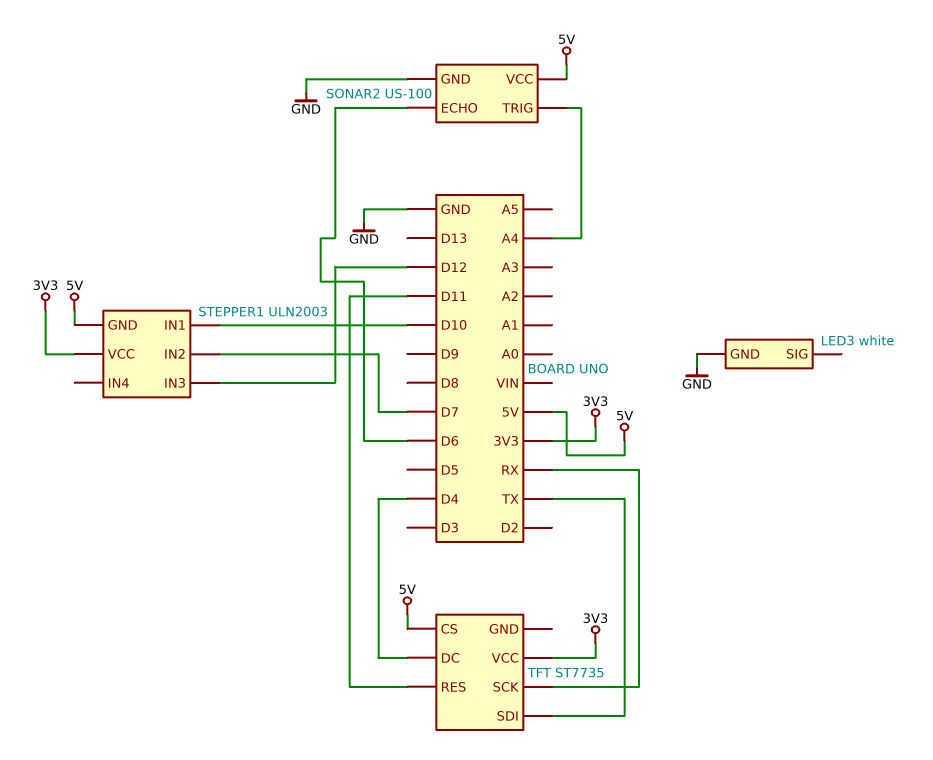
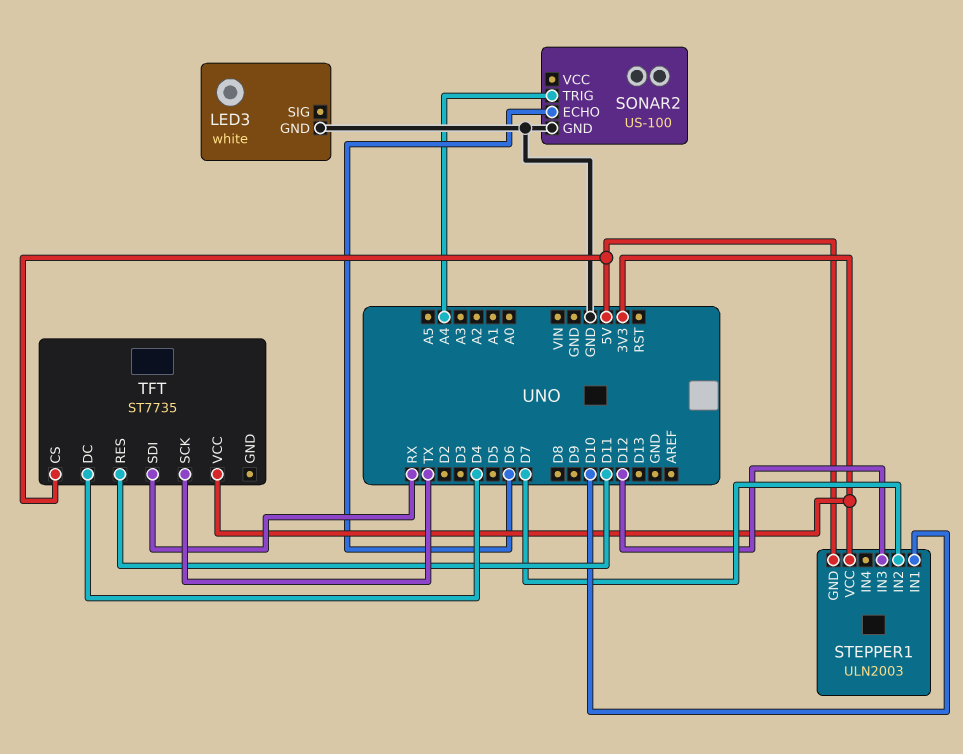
SONAR2 pin VCC: 5V -> none
TFT pin SCK: RX -> TX
TFT pin SDI: TX -> RX

